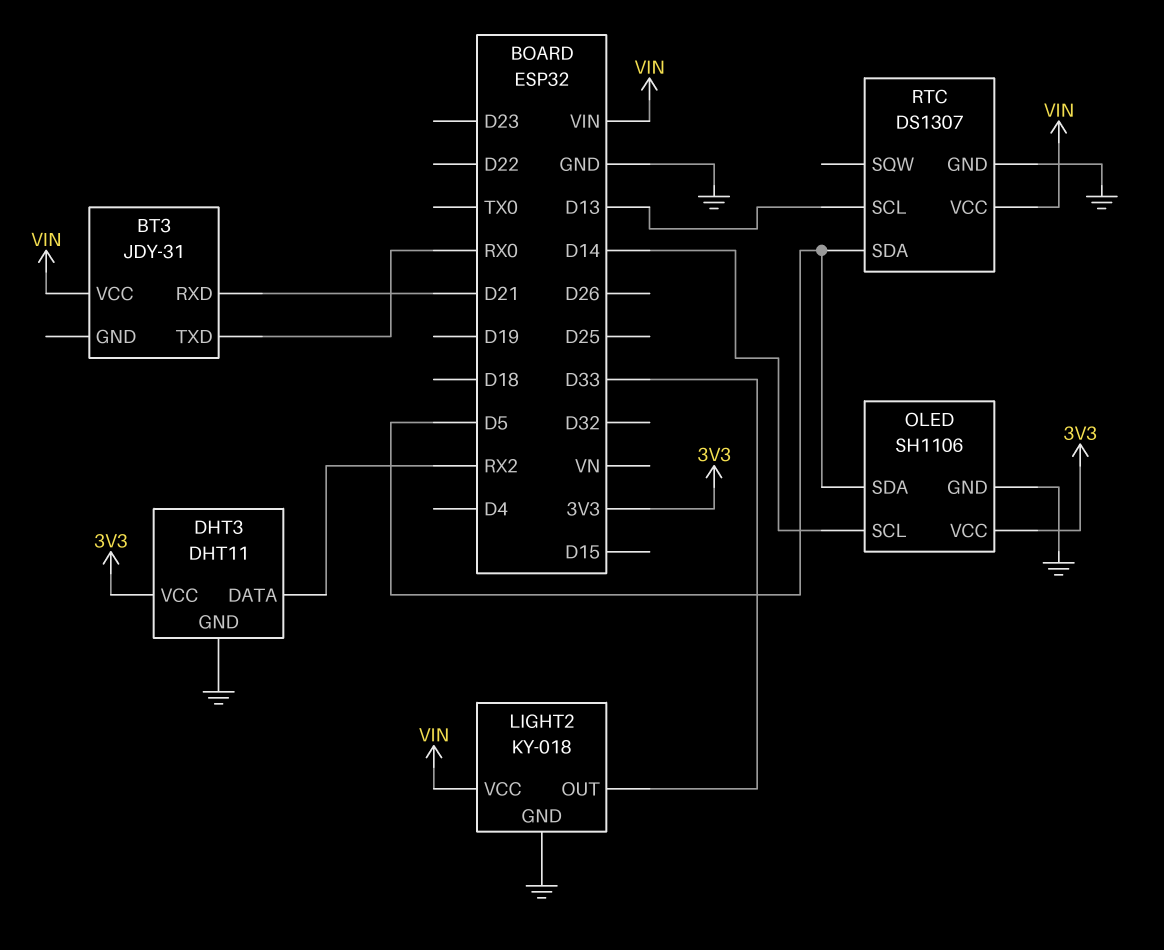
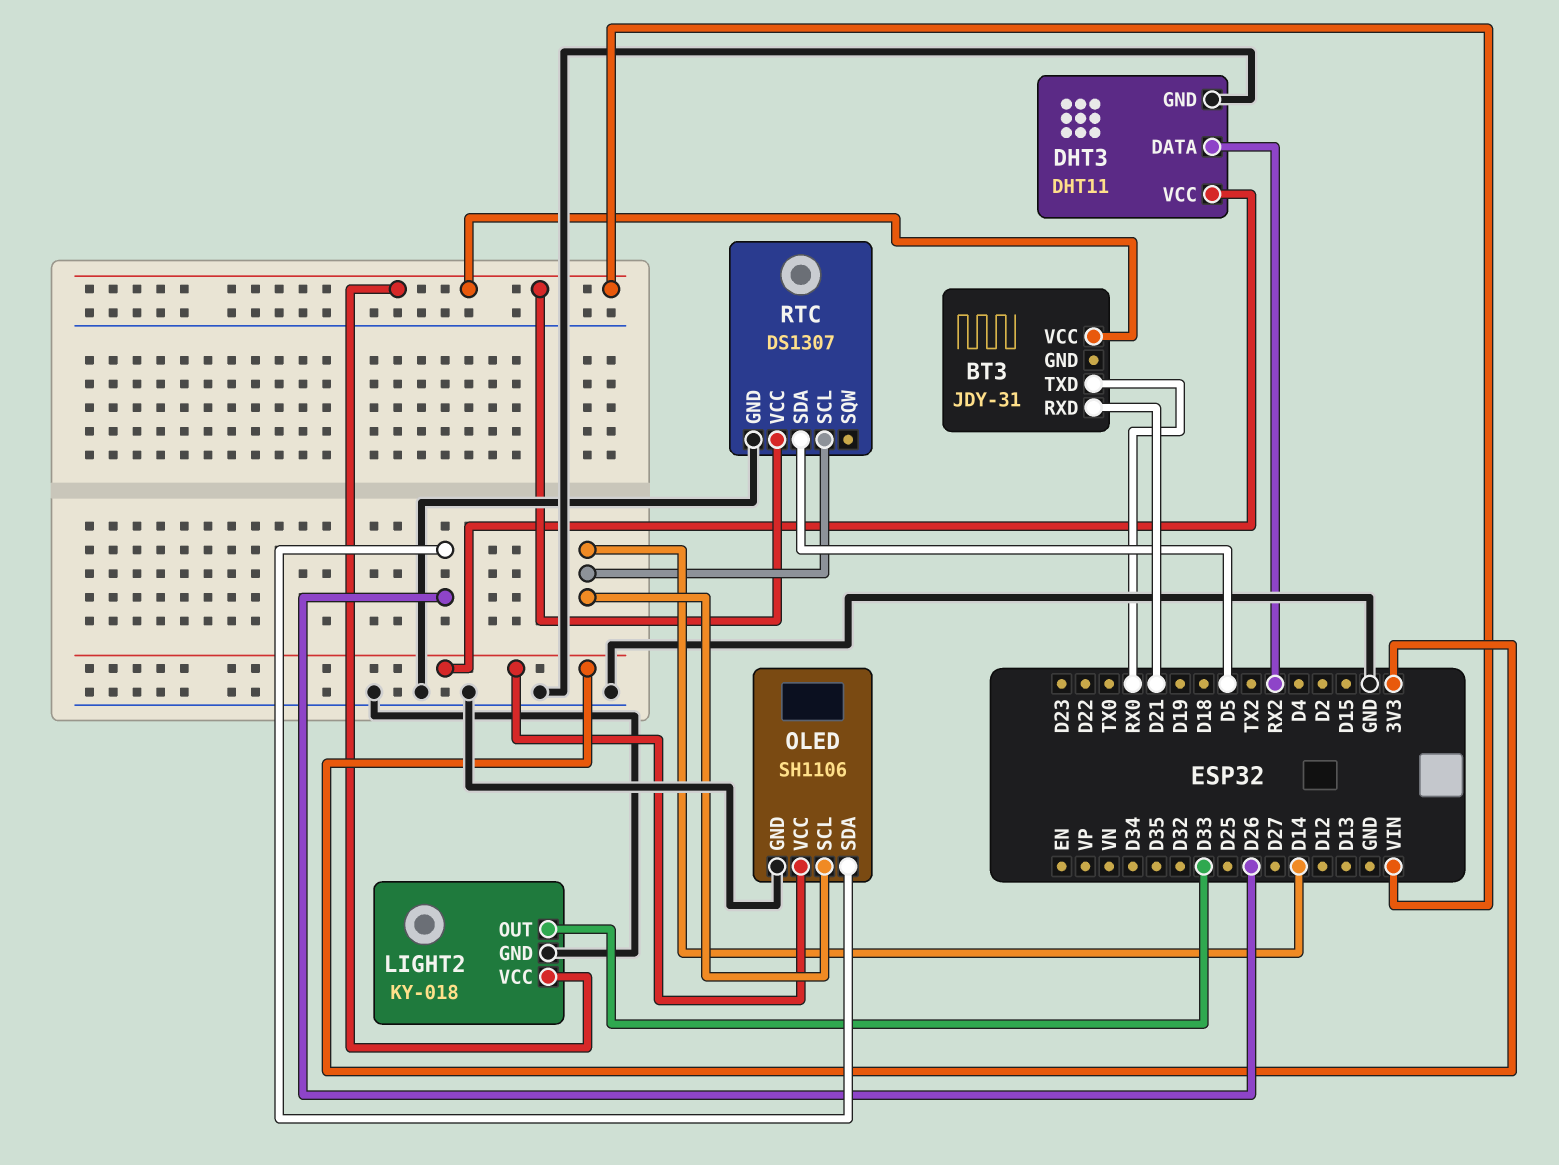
OLED pin SDA: D5 -> D26
RTC pin SCL: D13 -> D14

